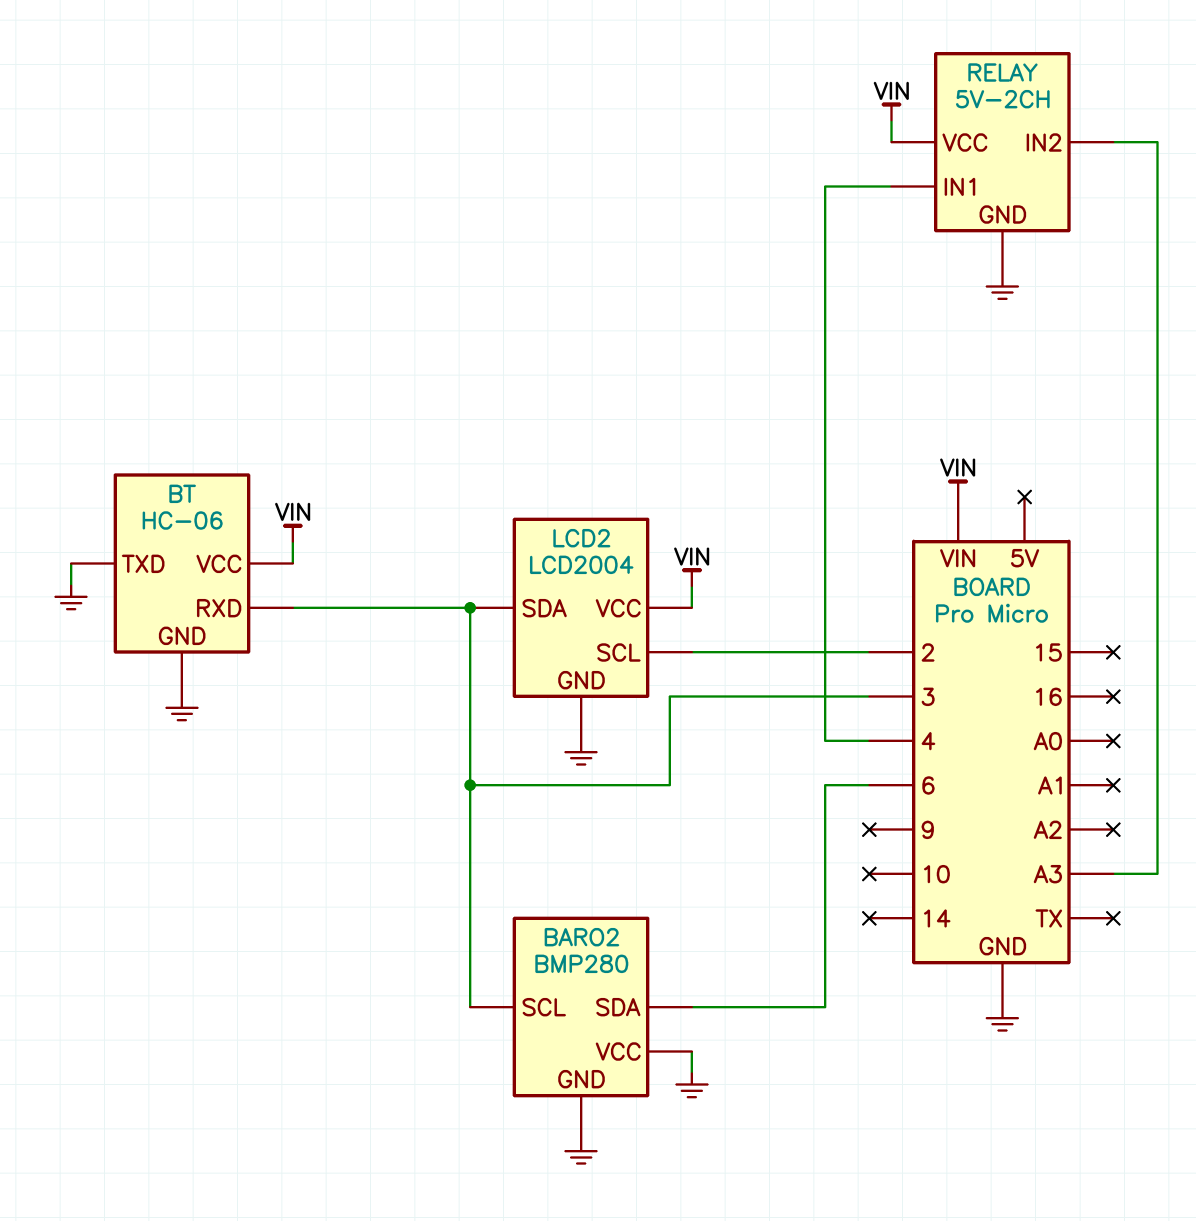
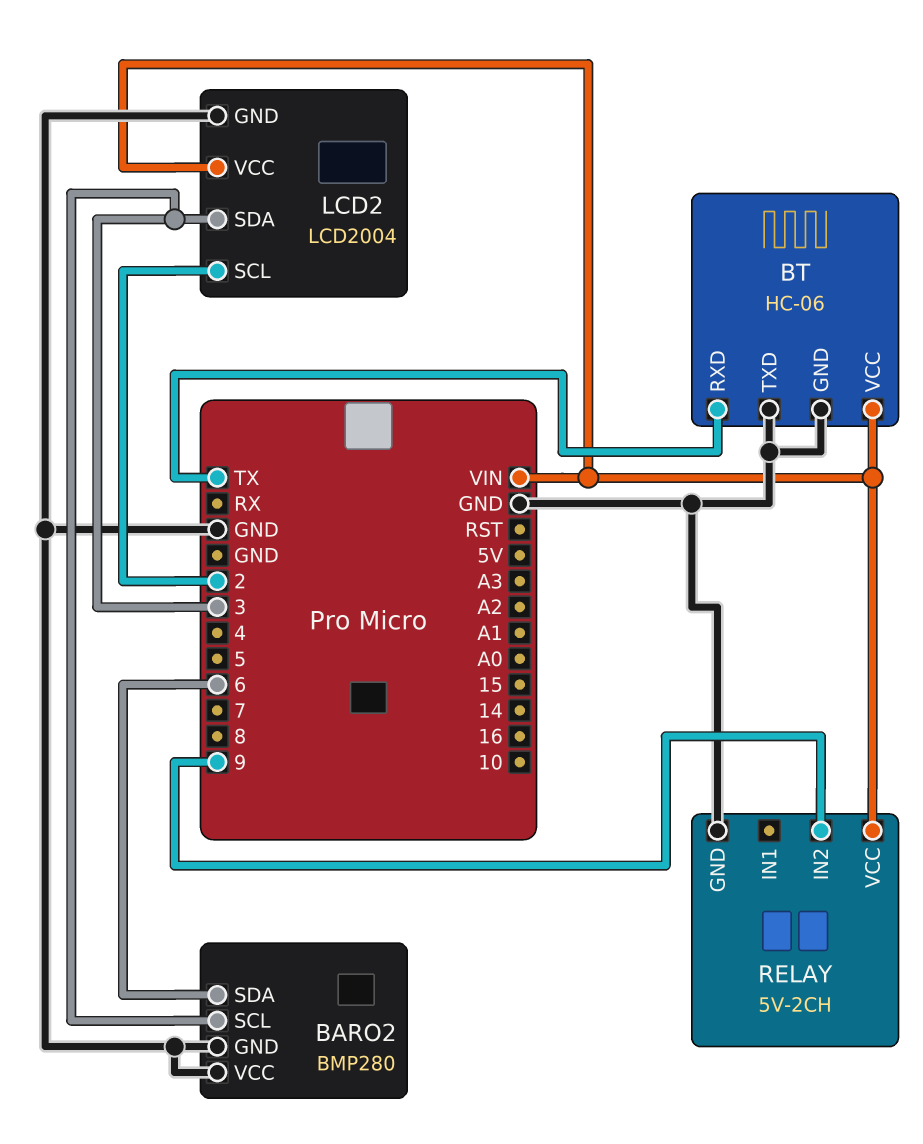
BT pin RXD: 3 -> TX
RELAY pin IN1: 4 -> none
RELAY pin IN2: A3 -> 9

